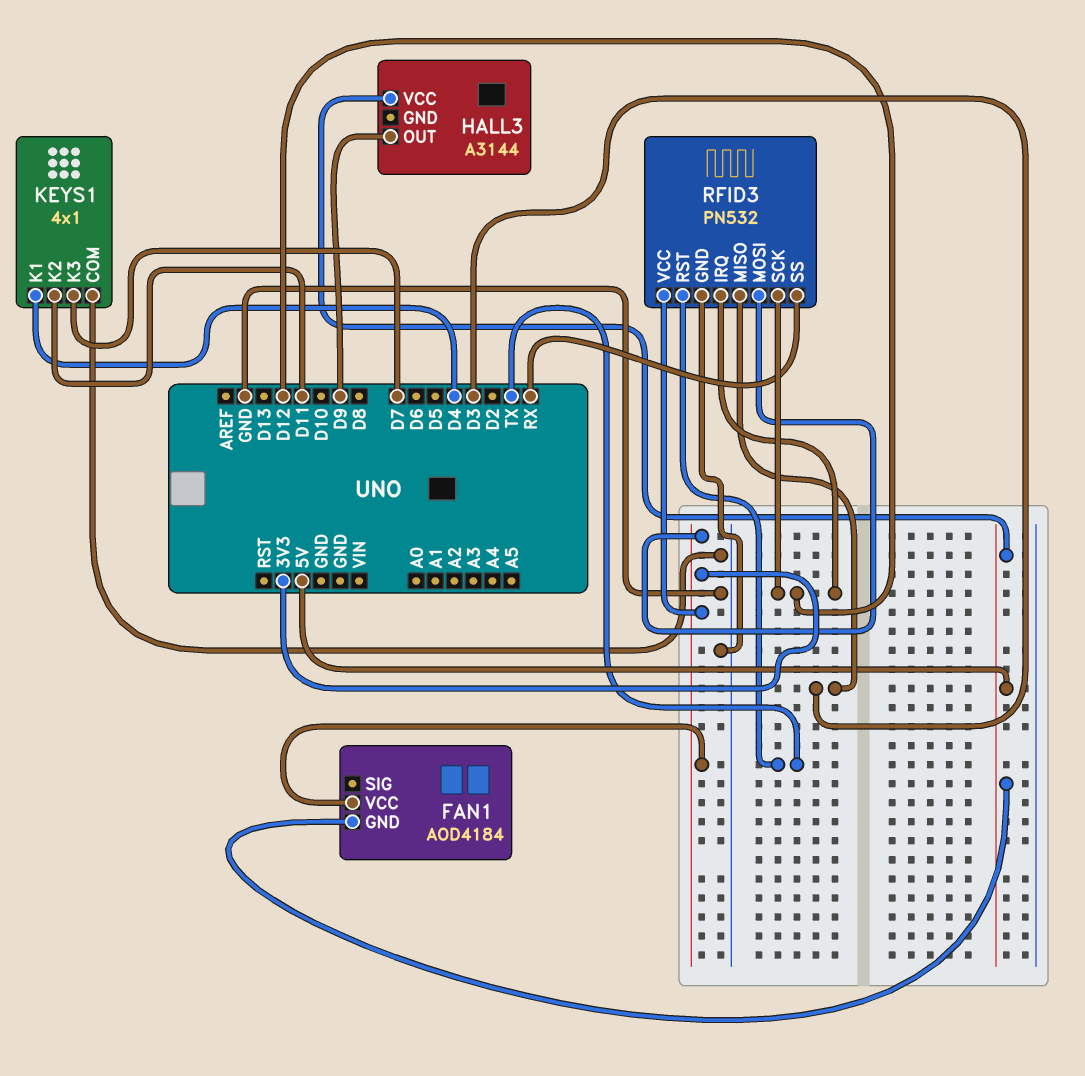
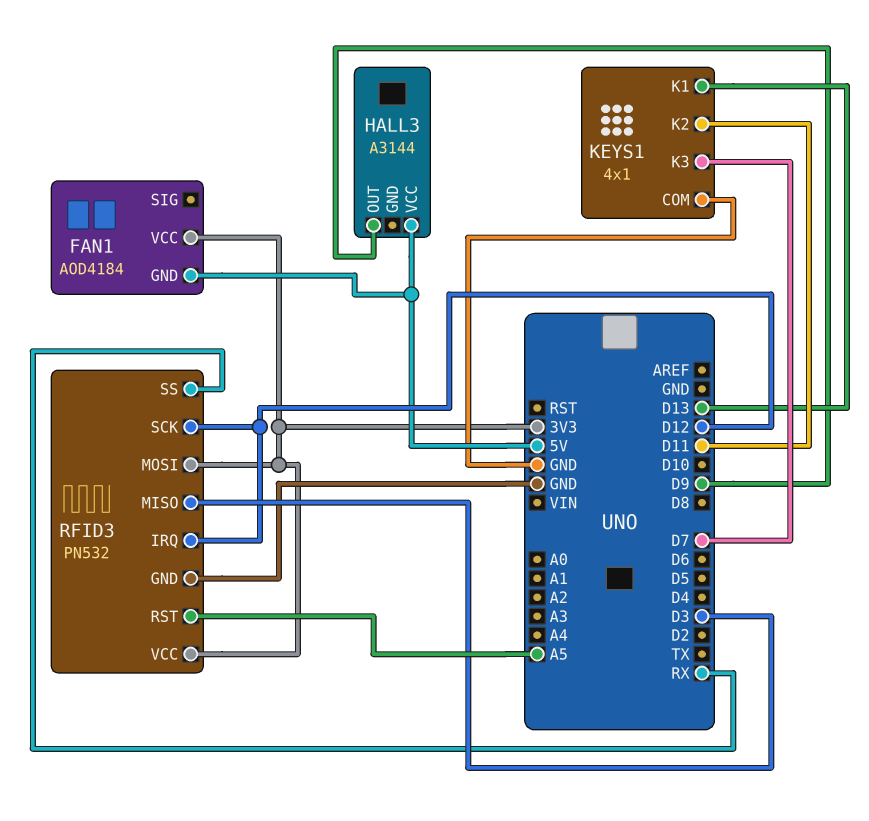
KEYS1 pin K1: D4 -> D13
RFID3 pin RST: TX -> A5

